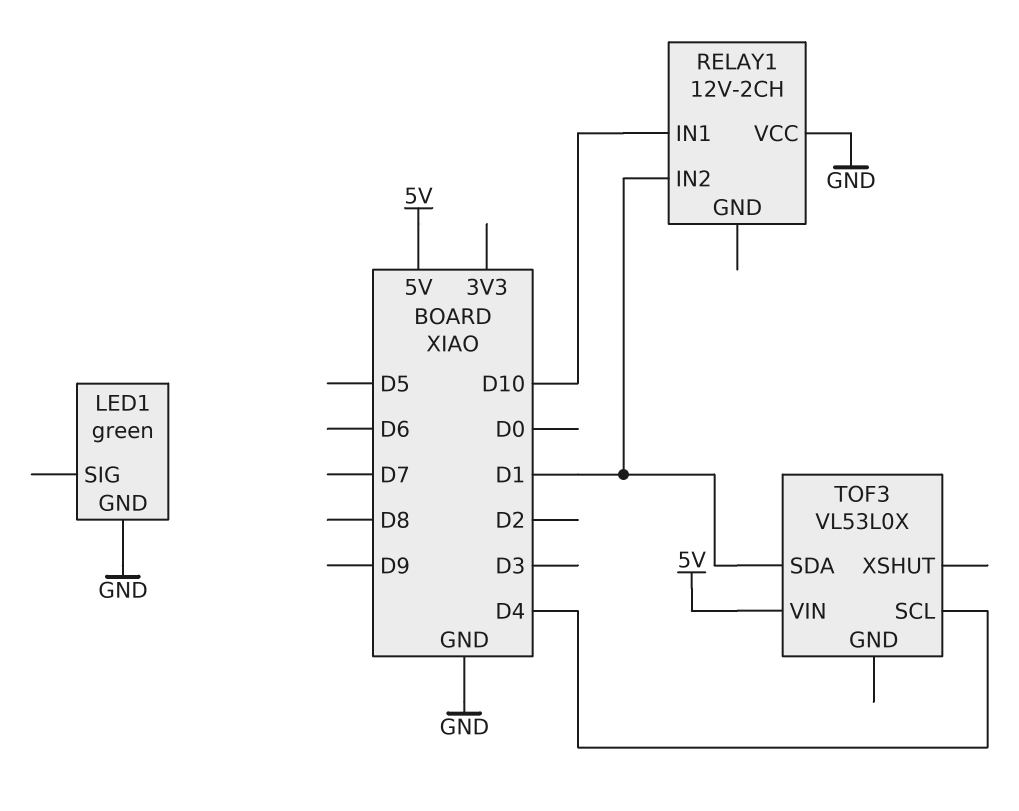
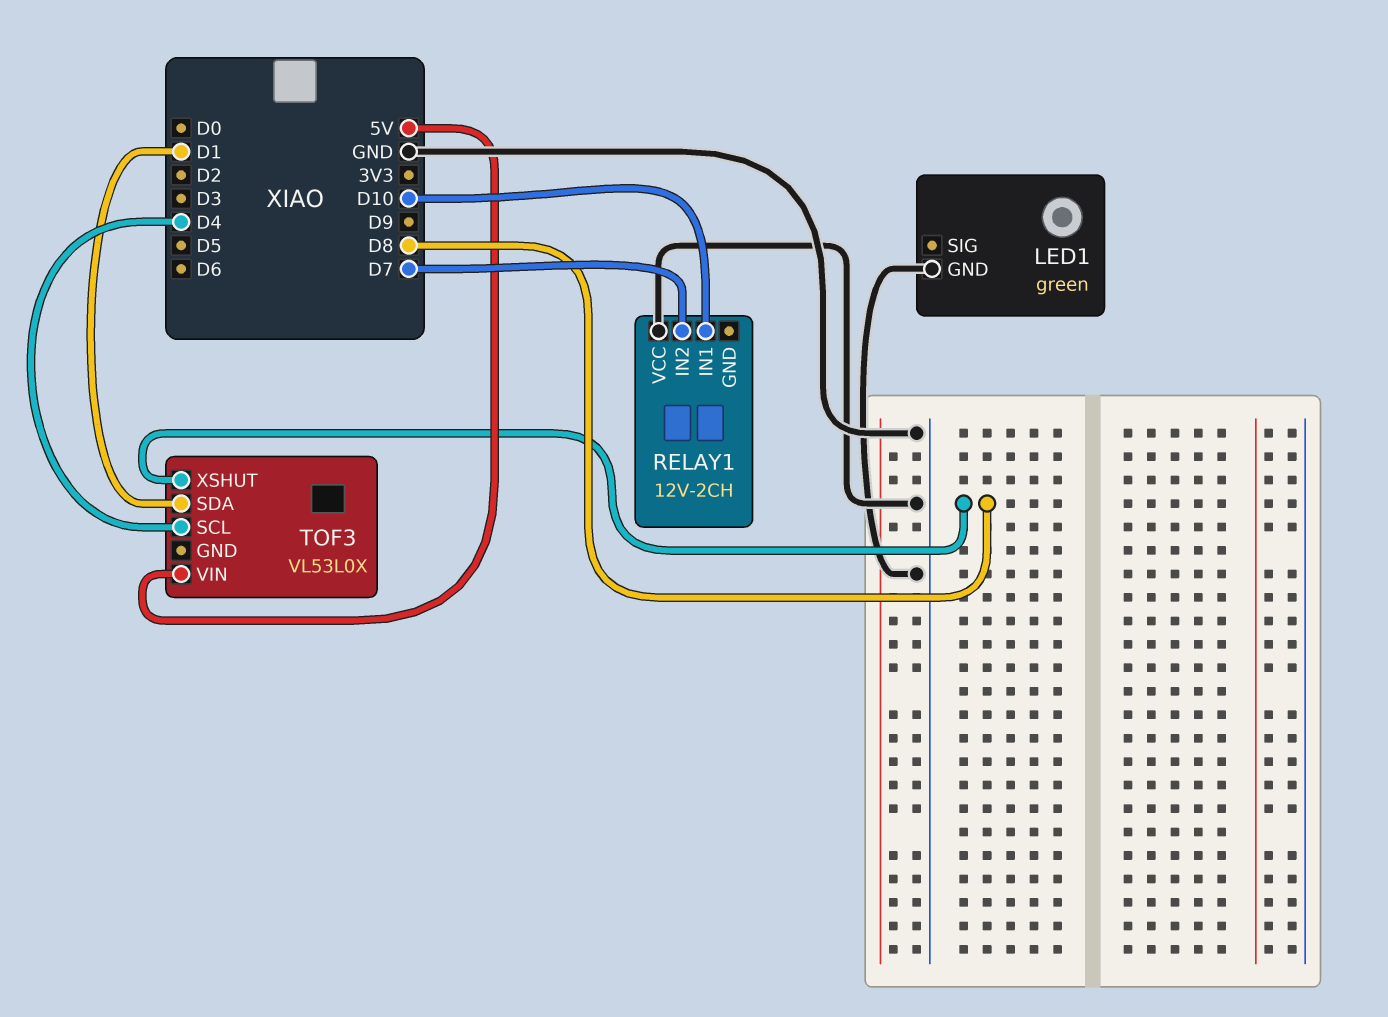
RELAY1 pin IN2: D1 -> D7
TOF3 pin XSHUT: none -> D8

